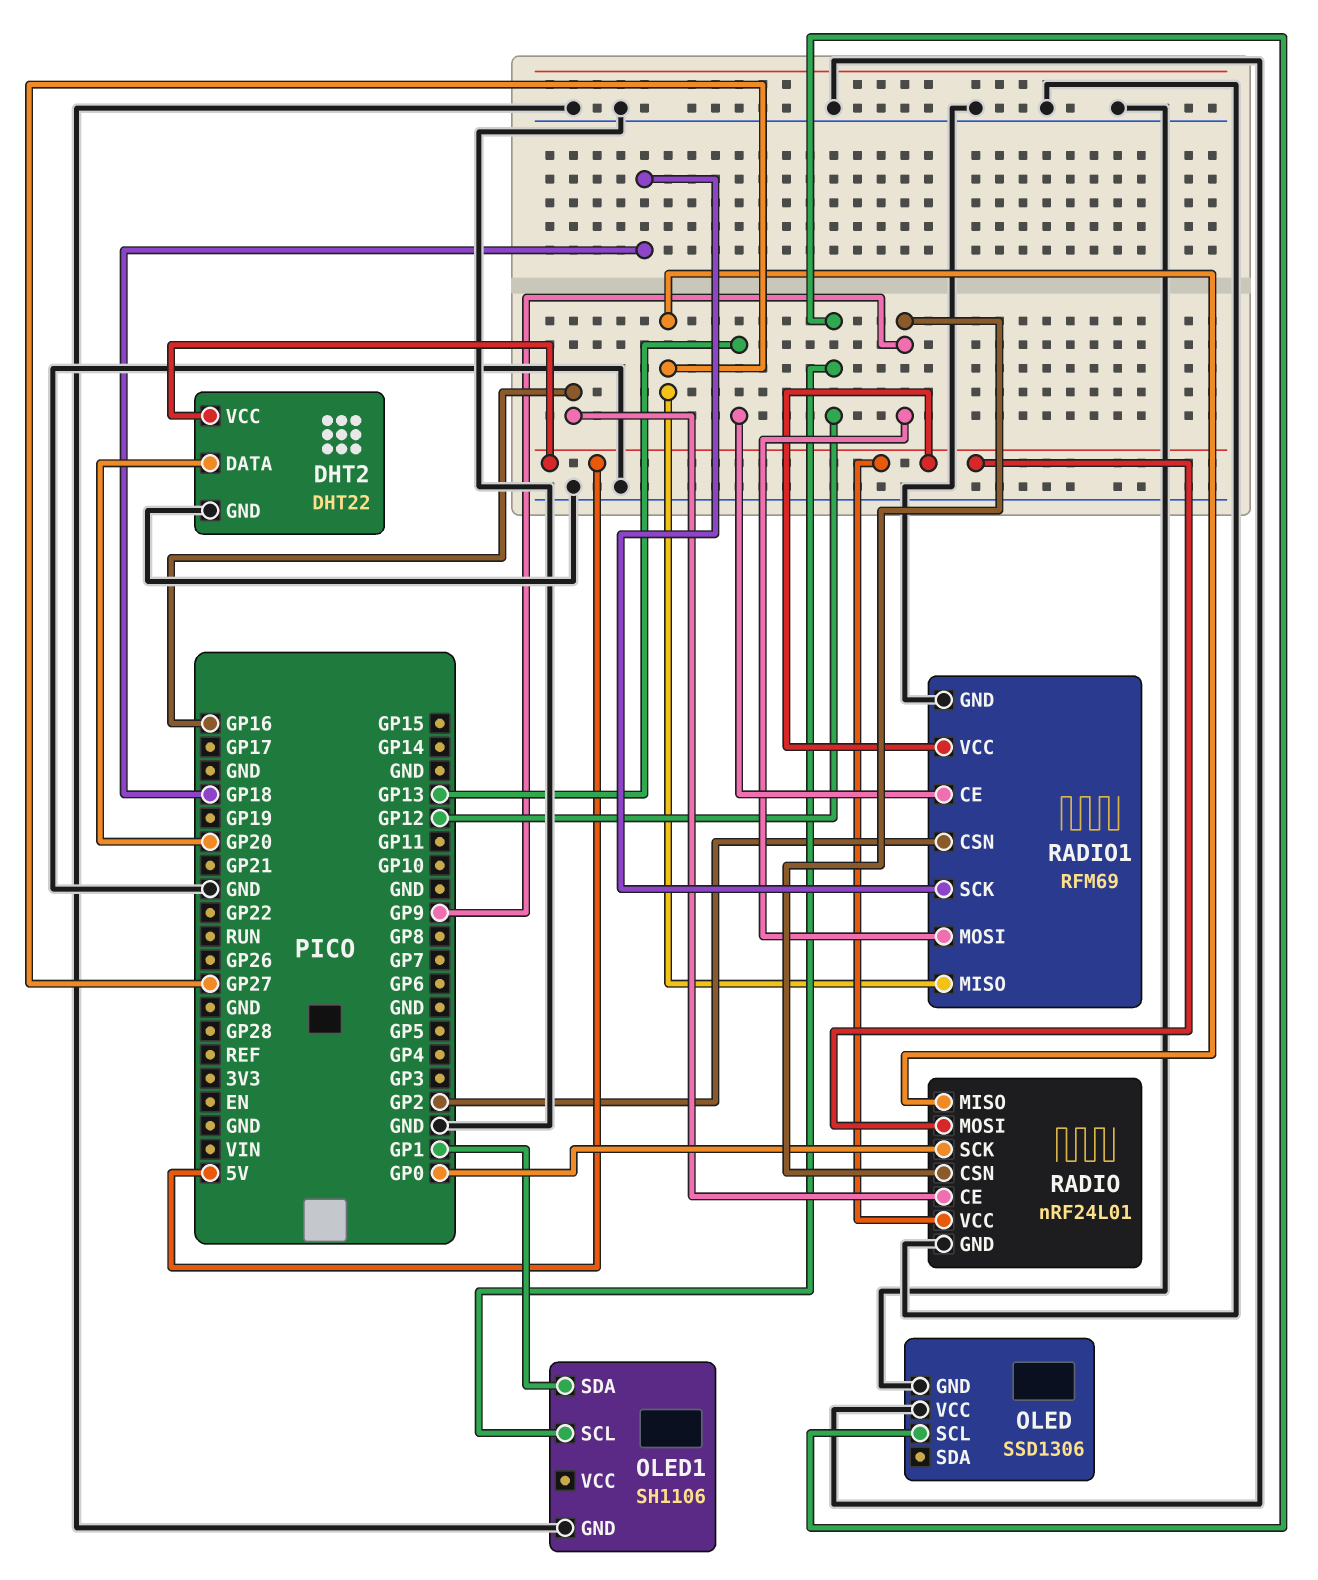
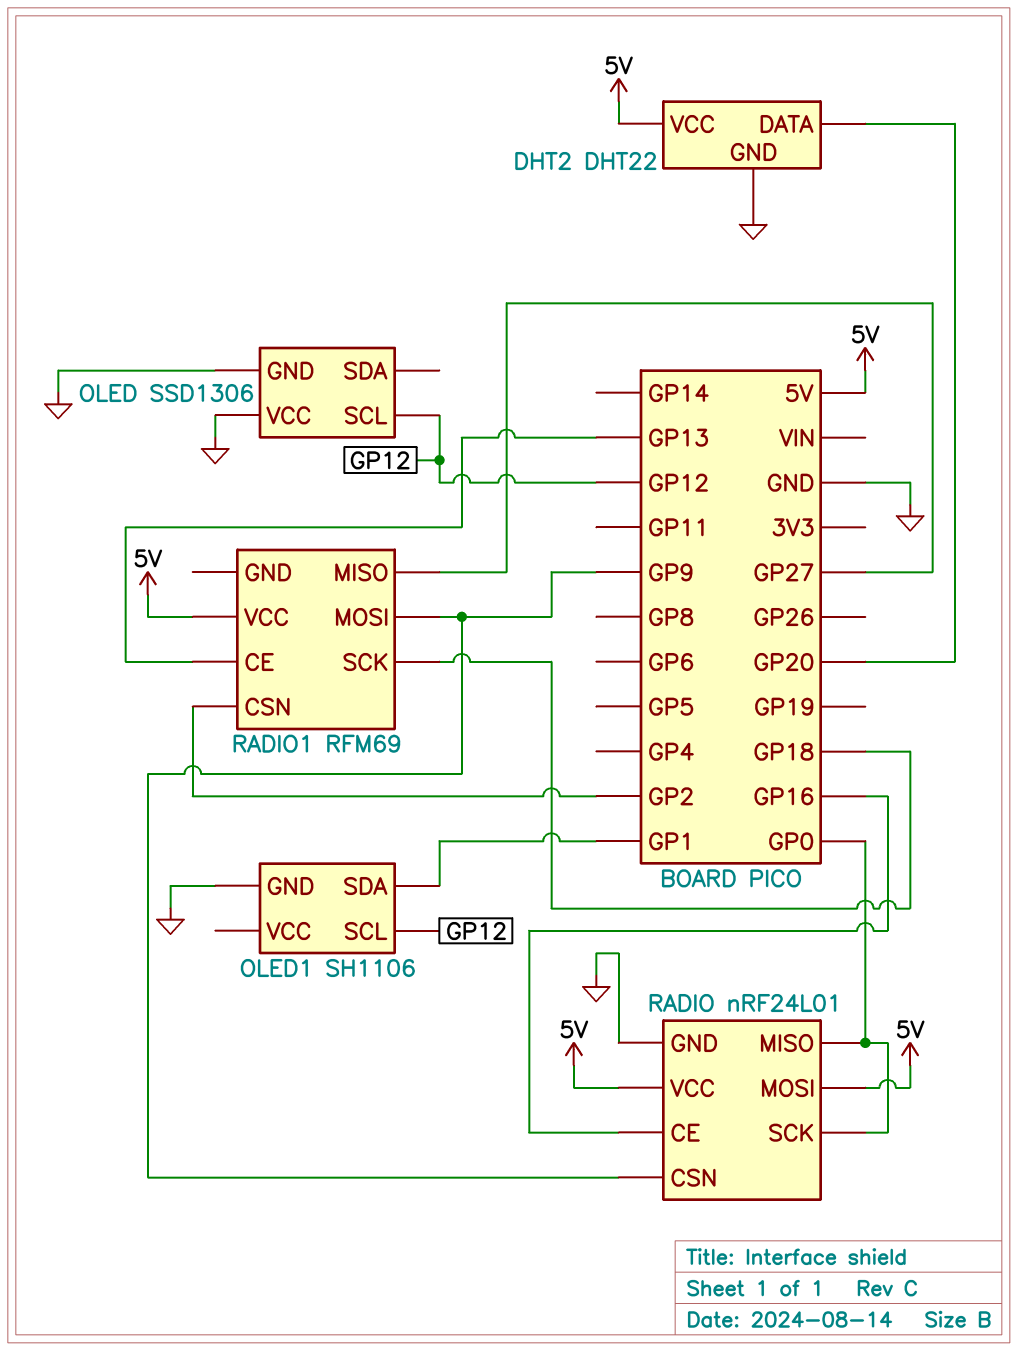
RADIO pin MISO: GP27 -> GP0
RADIO1 pin GND: GND -> none

